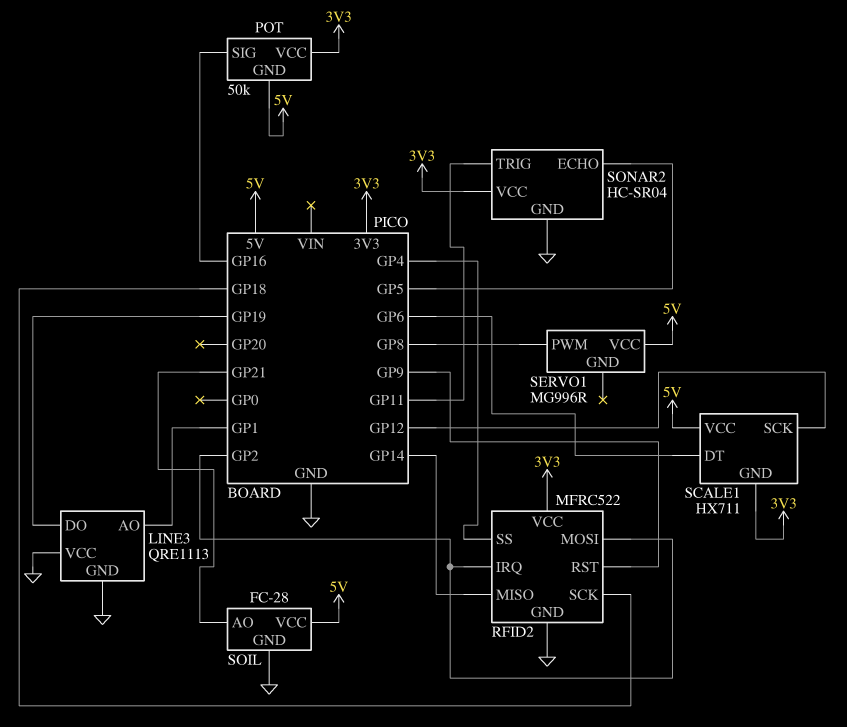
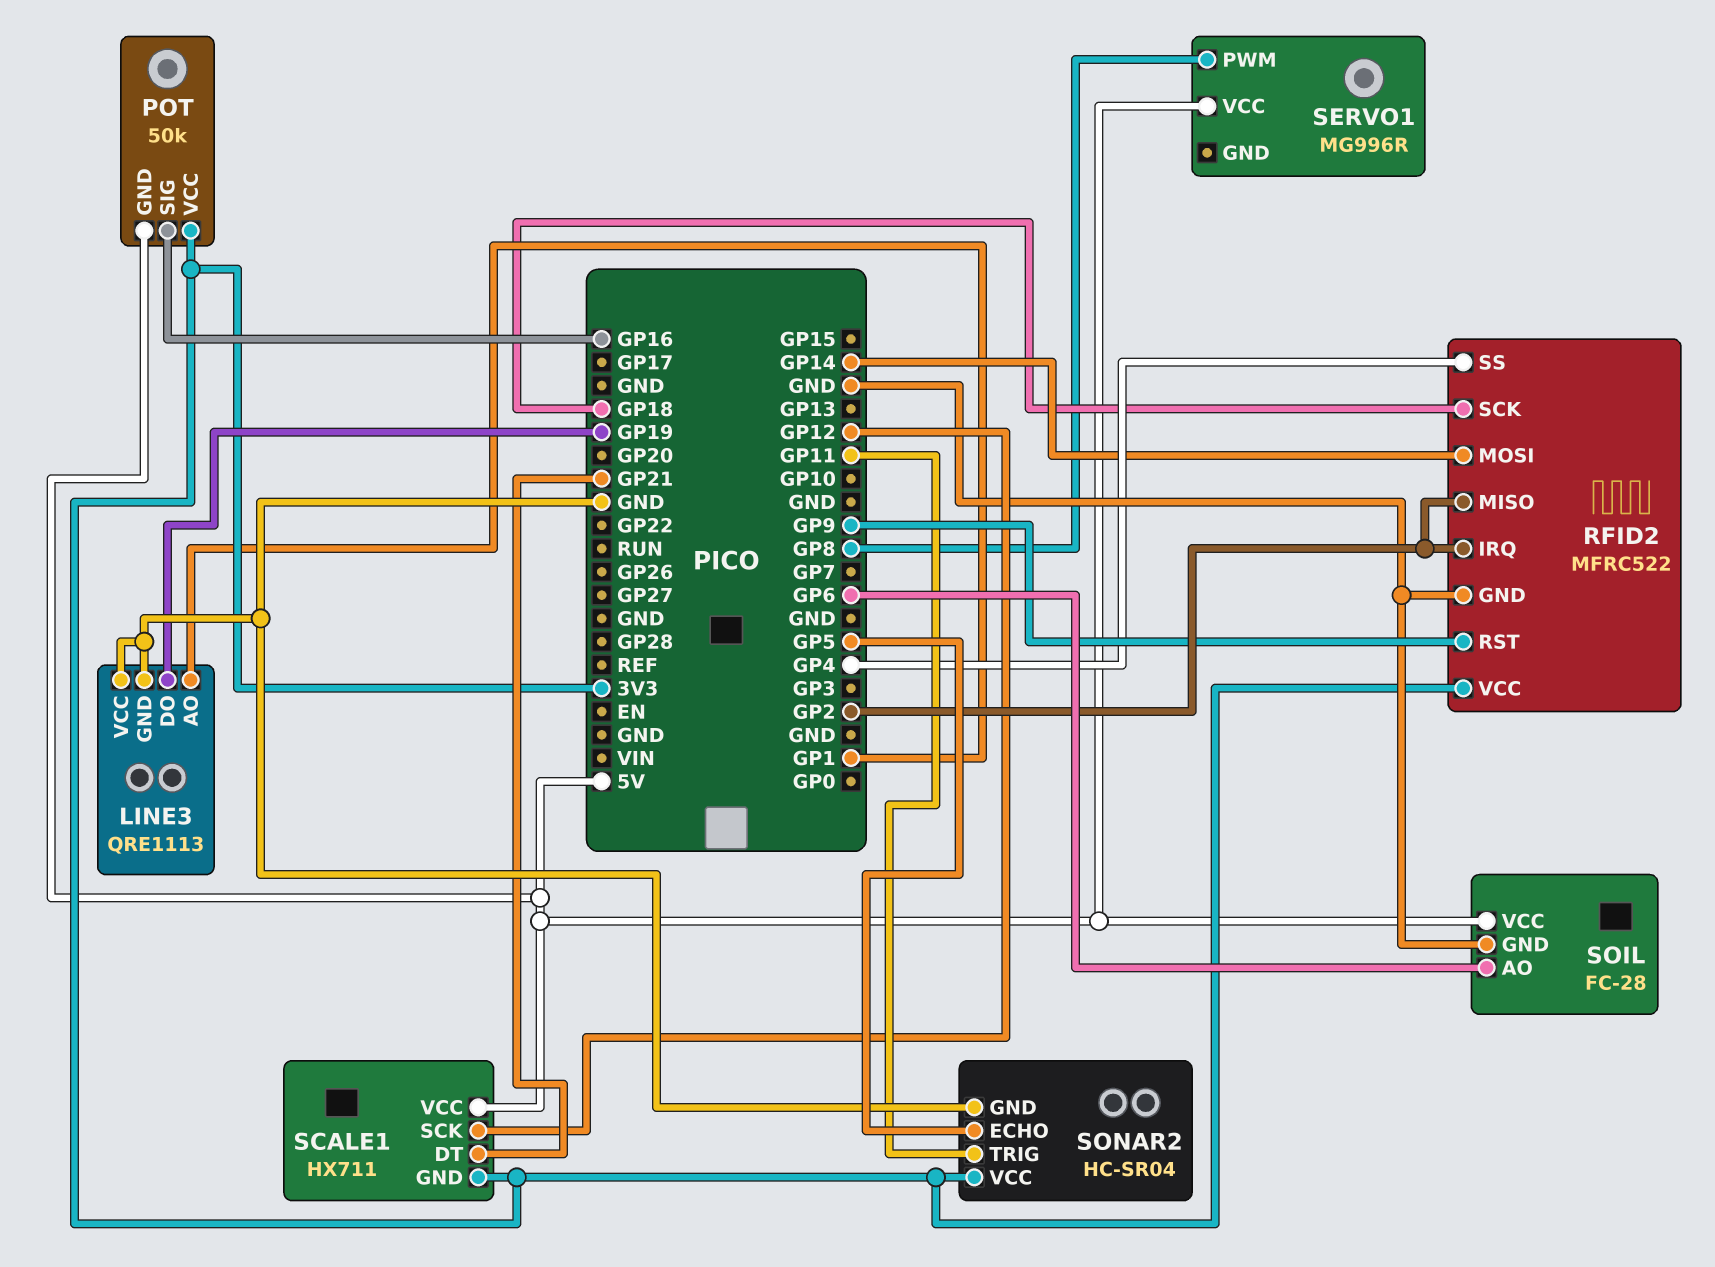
RFID2 pin MISO: GP14 -> GP2
RFID2 pin MOSI: GP2 -> GP14
SCALE1 pin DT: GP6 -> GP21
SOIL pin AO: GP21 -> GP6

